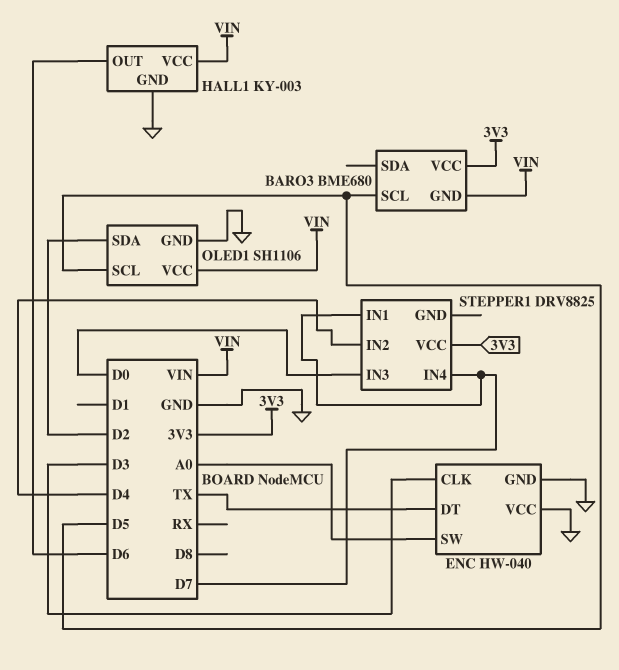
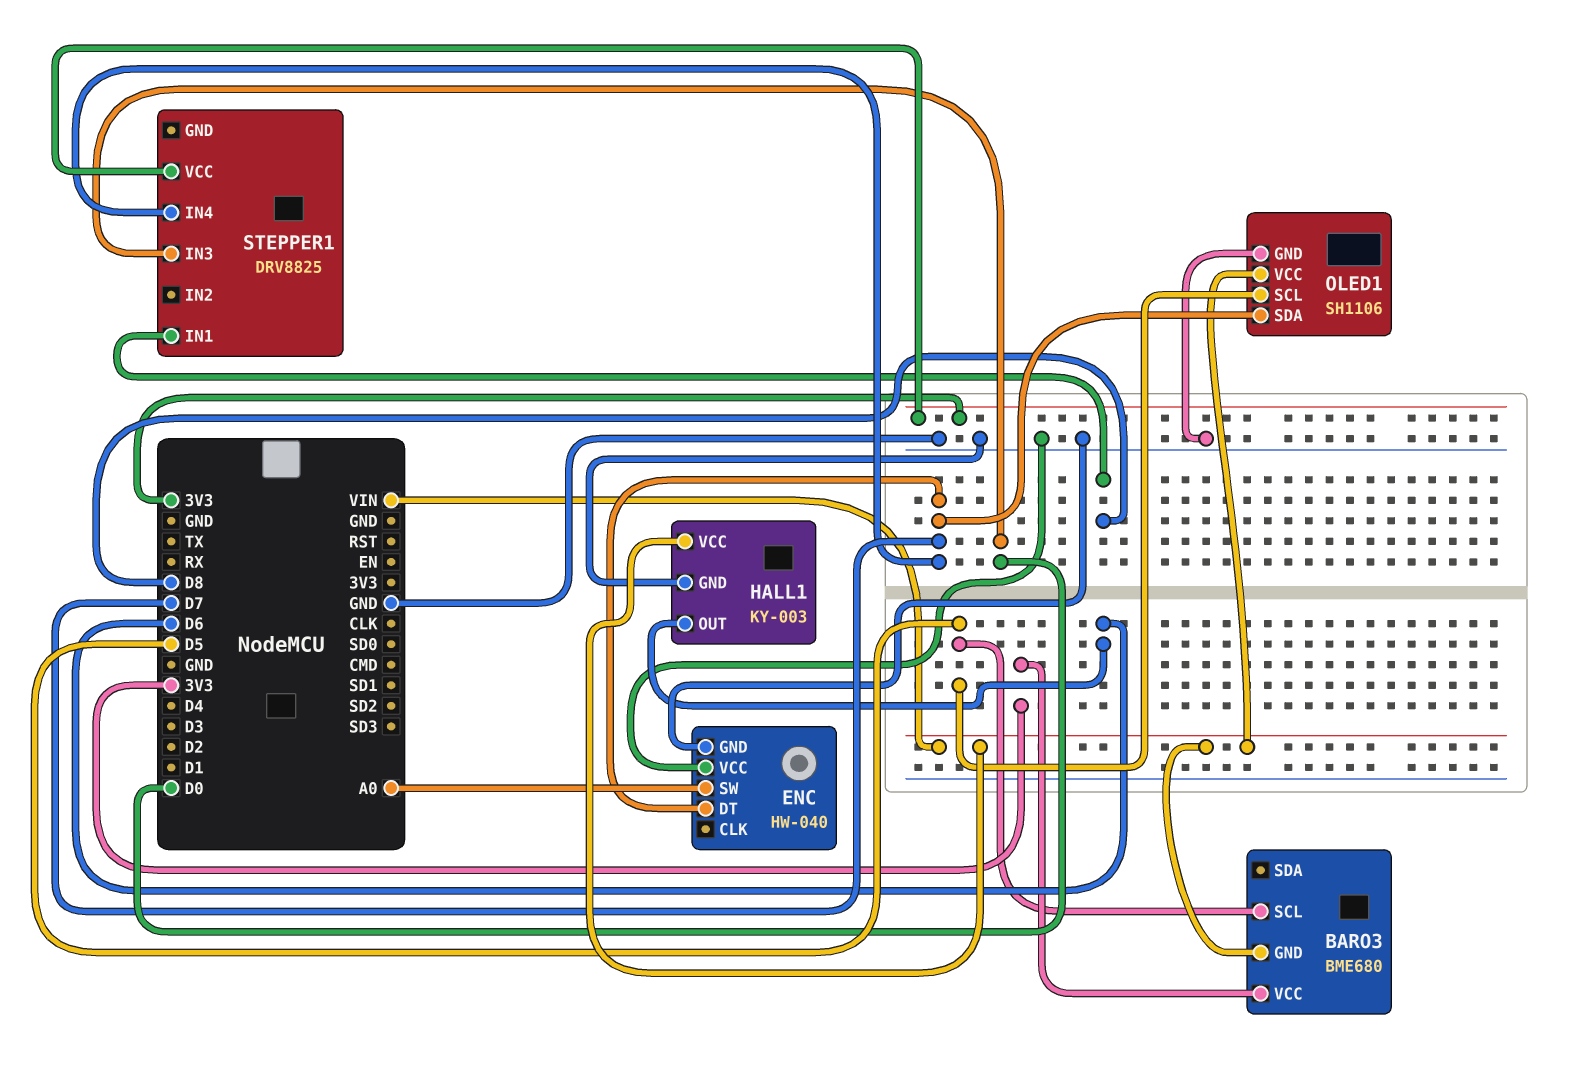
ENC pin CLK: D3 -> none
ENC pin DT: TX -> D7
OLED1 pin SDA: D2 -> D7
STEPPER1 pin IN1: D7 -> D8
STEPPER1 pin IN2: D4 -> none

